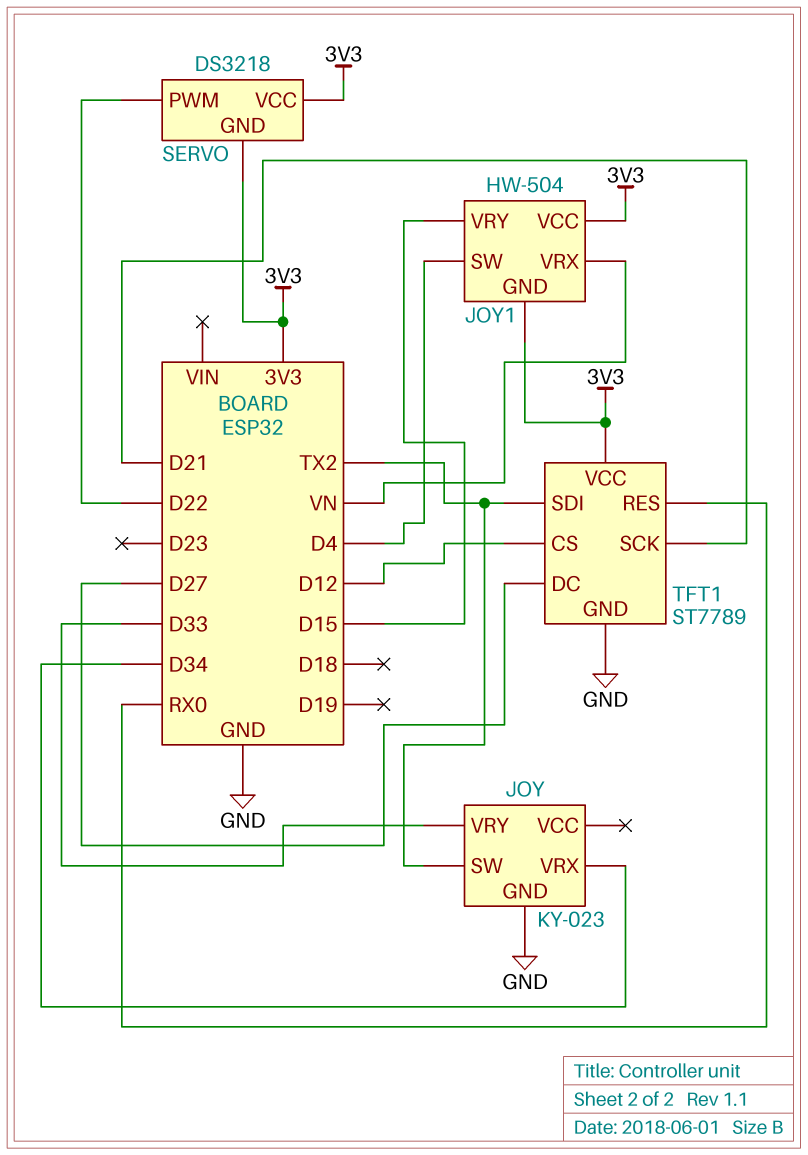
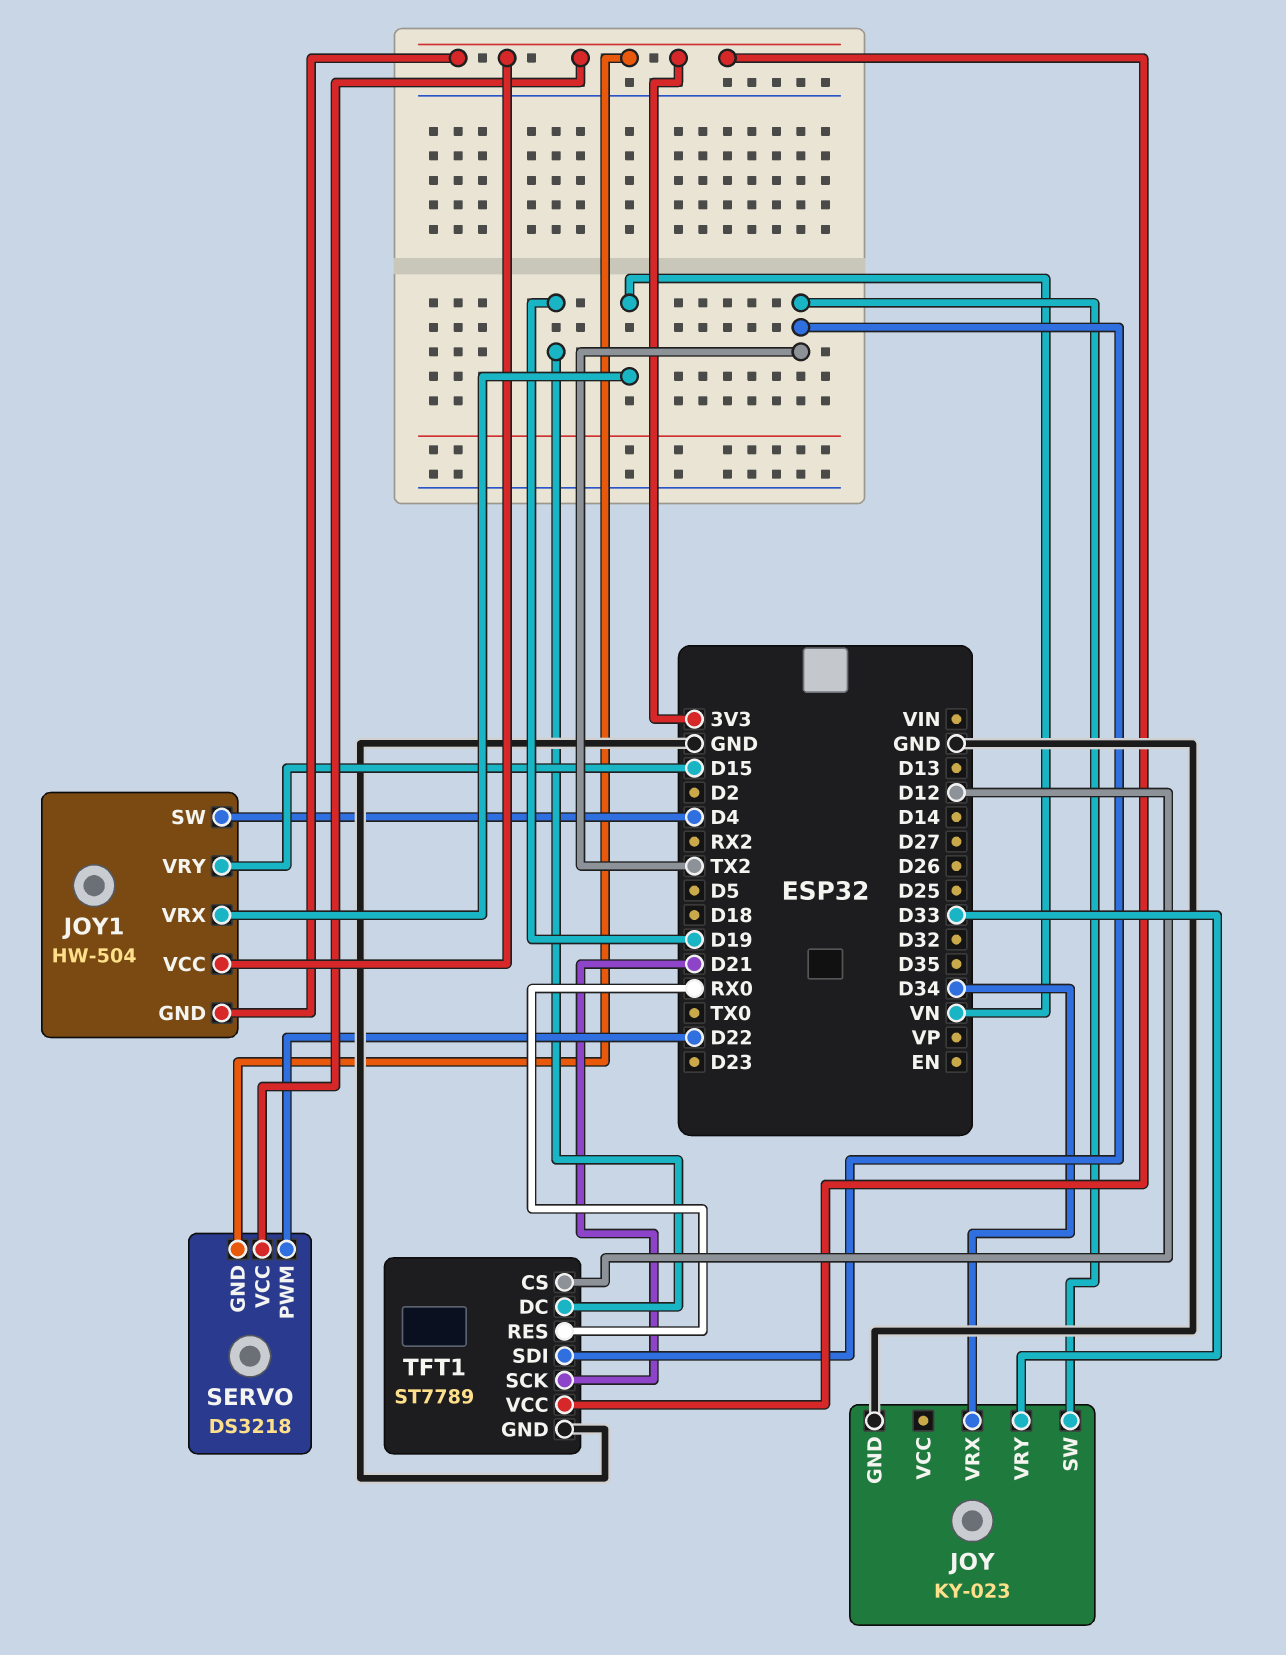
TFT1 pin DC: D27 -> D19

